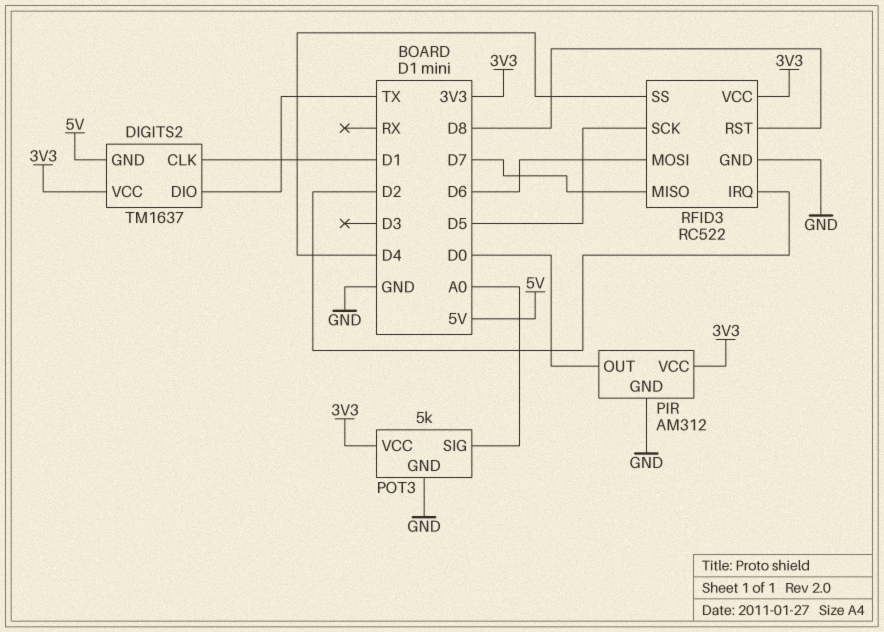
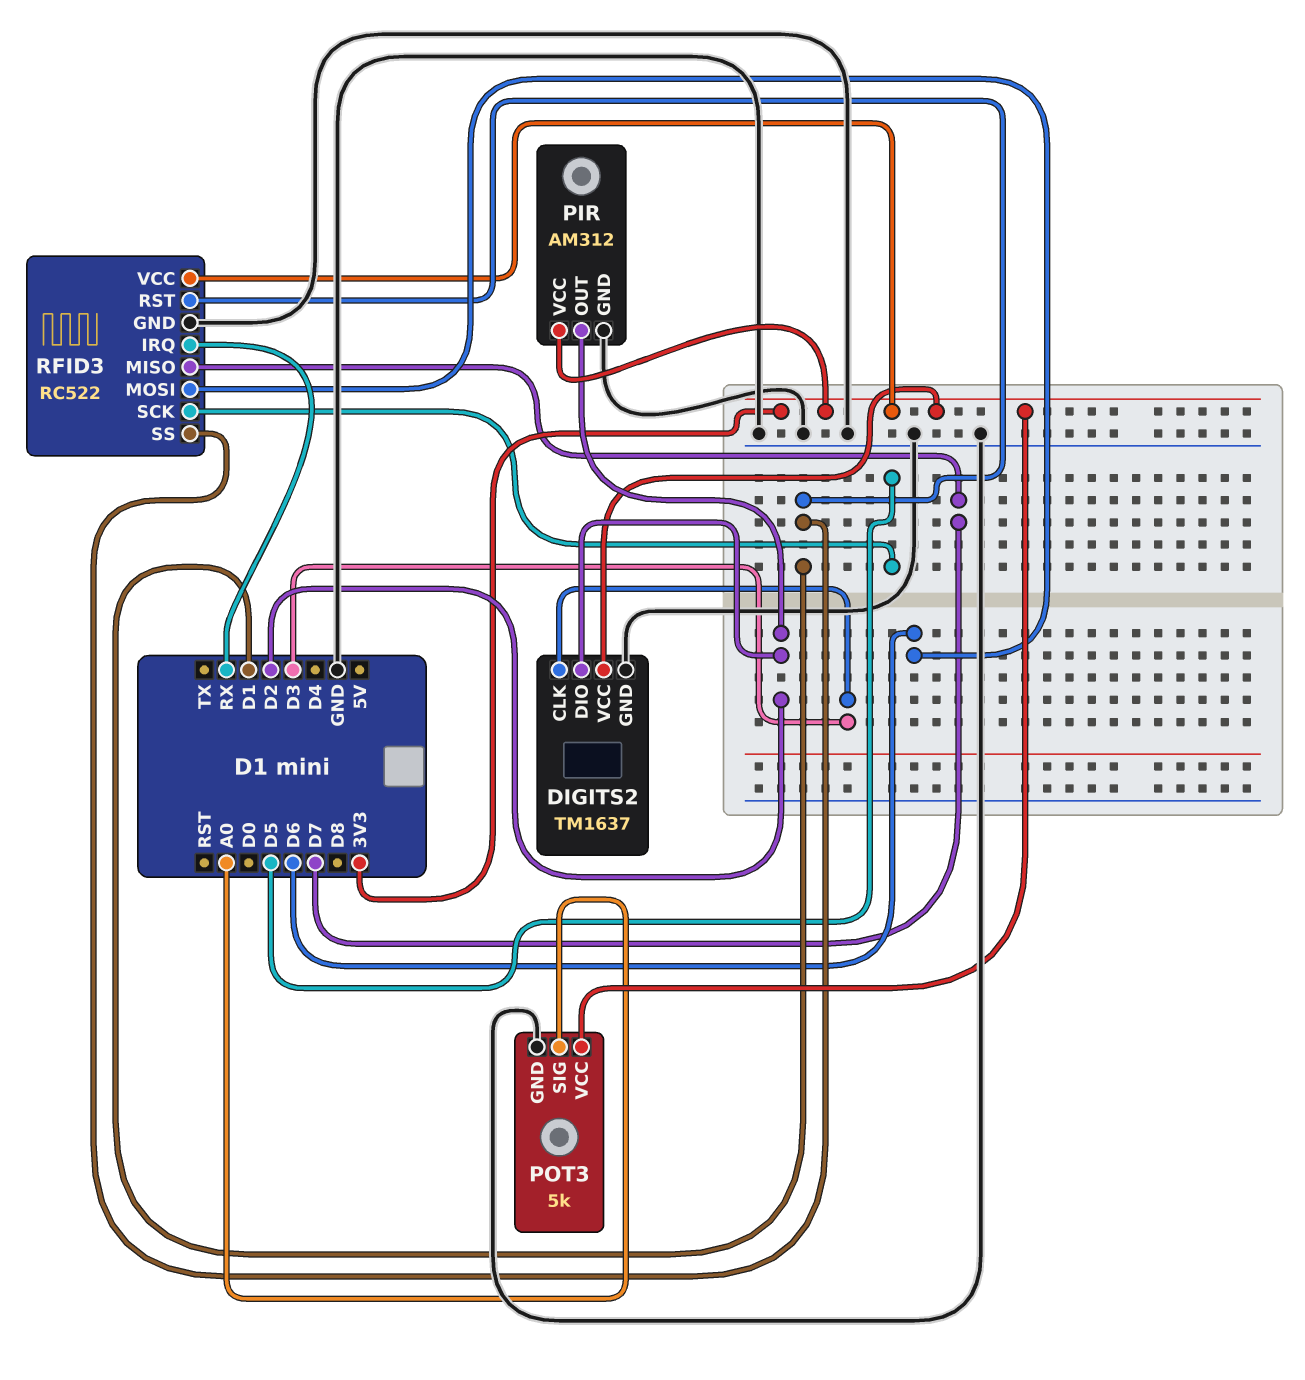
DIGITS2 pin CLK: D1 -> D3
DIGITS2 pin DIO: TX -> D2
DIGITS2 pin GND: 5V -> GND
PIR pin OUT: D0 -> D2
RFID3 pin IRQ: D2 -> RX
RFID3 pin RST: D8 -> D1
RFID3 pin SS: D4 -> D1

